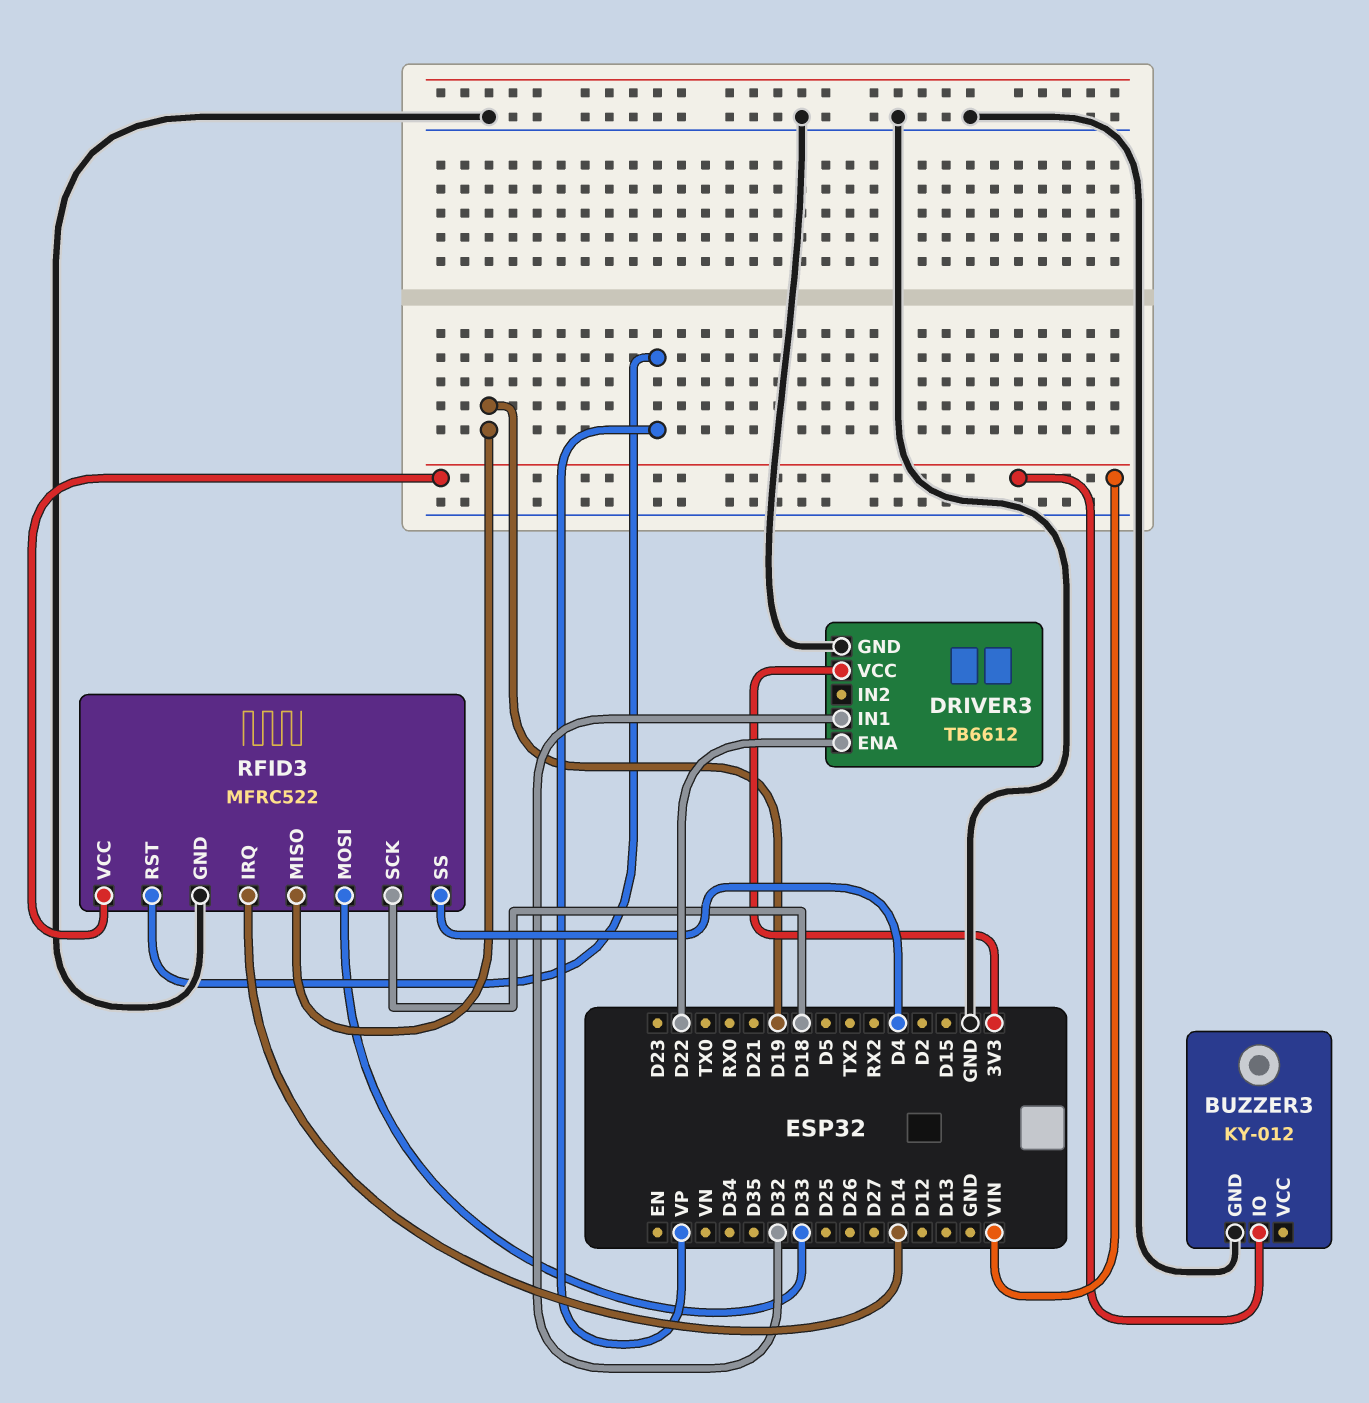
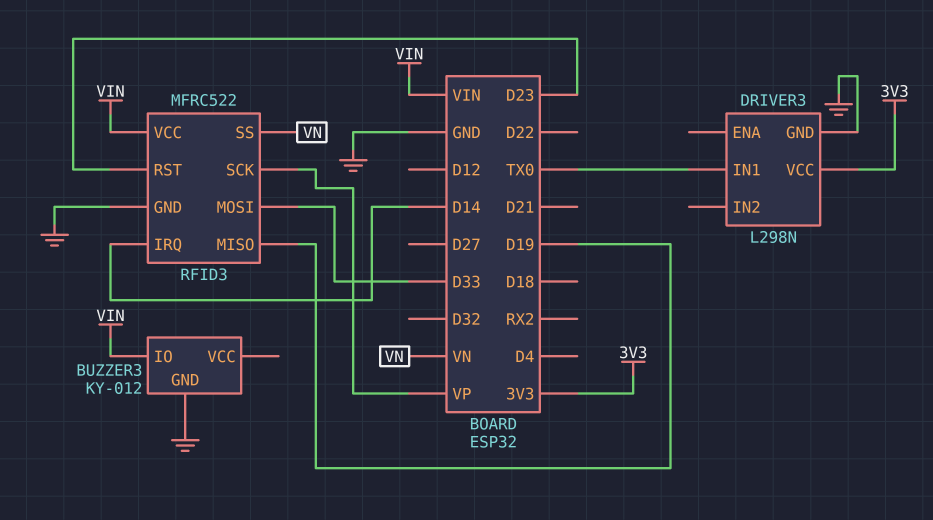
DRIVER3: TB6612 -> L298N
DRIVER3 pin ENA: D22 -> none
DRIVER3 pin IN1: D32 -> TX0
RFID3 pin RST: VP -> D23
RFID3 pin SCK: D18 -> VP
RFID3 pin SS: D4 -> VN

